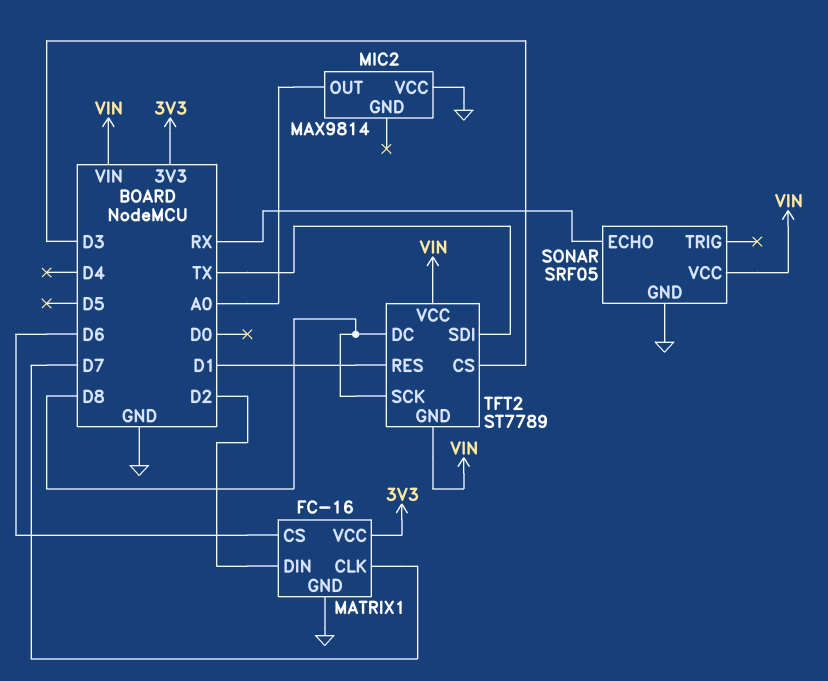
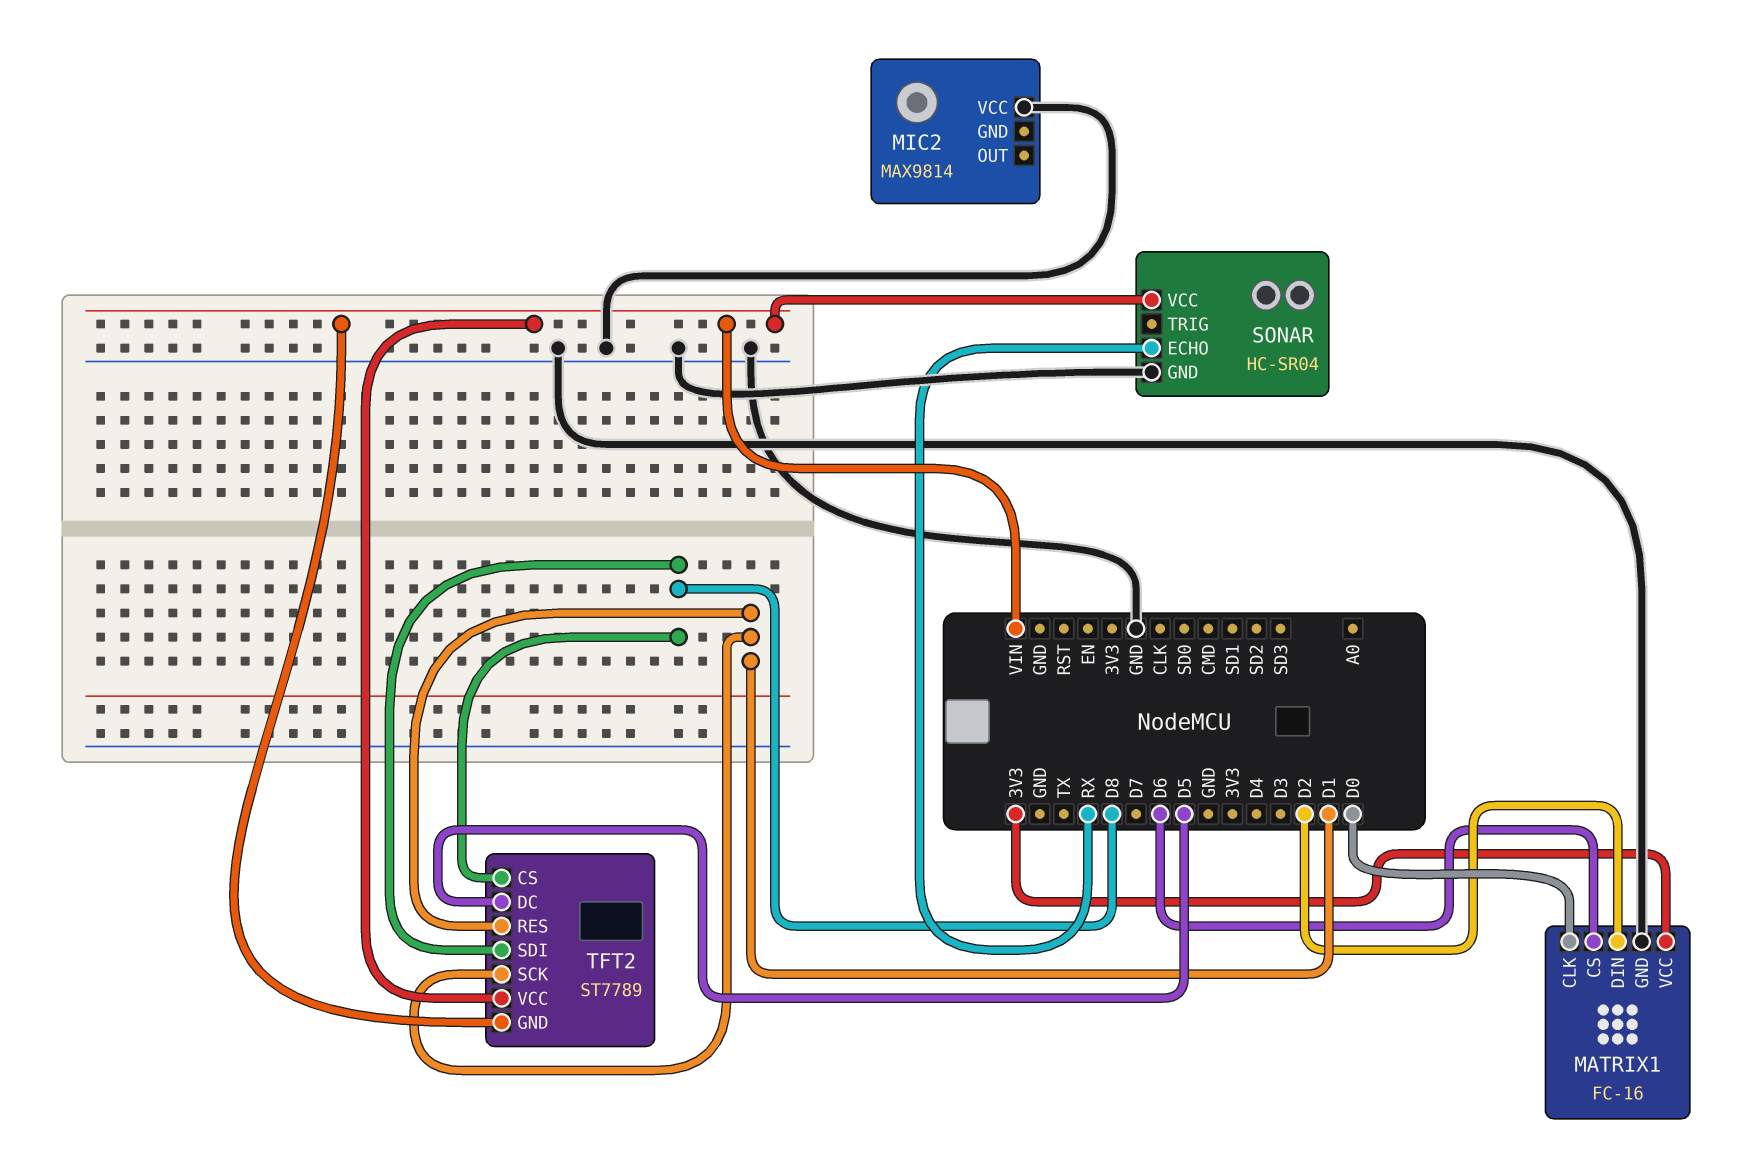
MATRIX1 pin CLK: D7 -> D0
MIC2 pin OUT: A0 -> none
SONAR: SRF05 -> HC-SR04
TFT2 pin CS: D3 -> D8
TFT2 pin DC: D8 -> D5
TFT2 pin SCK: D8 -> D1
TFT2 pin SDI: TX -> D8

